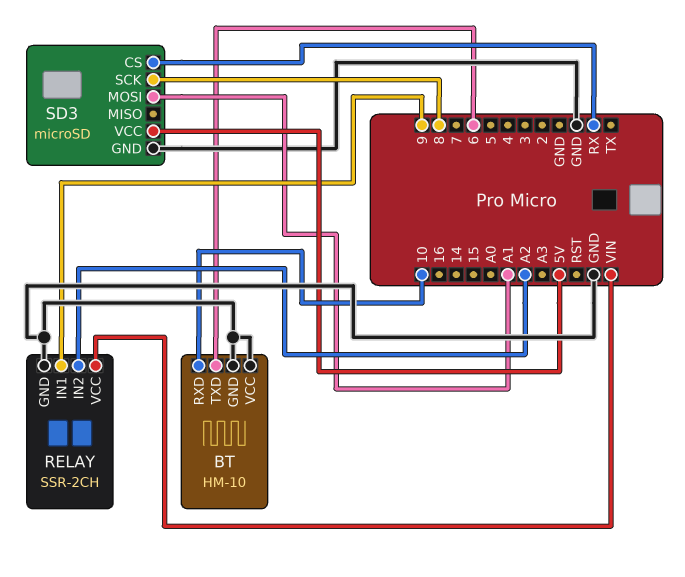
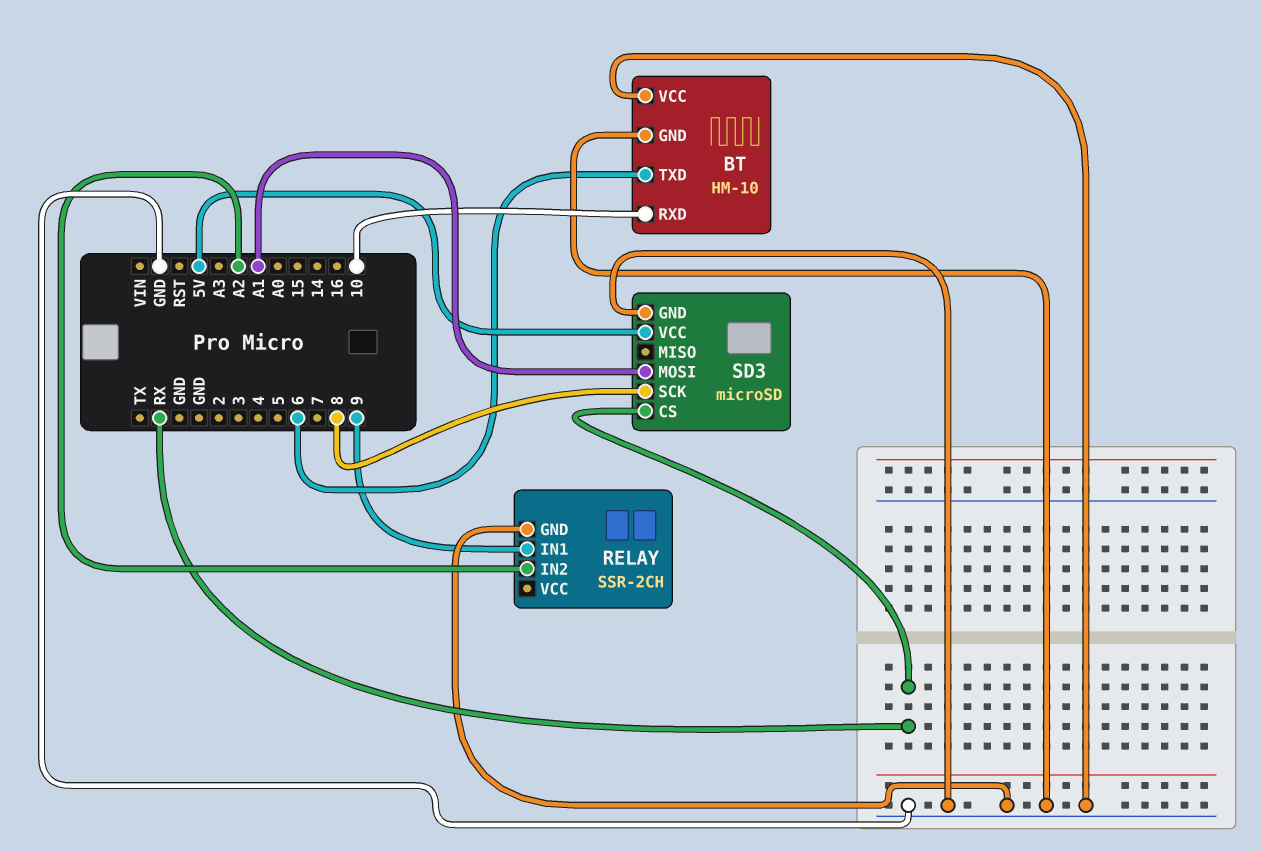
RELAY pin VCC: VIN -> none

